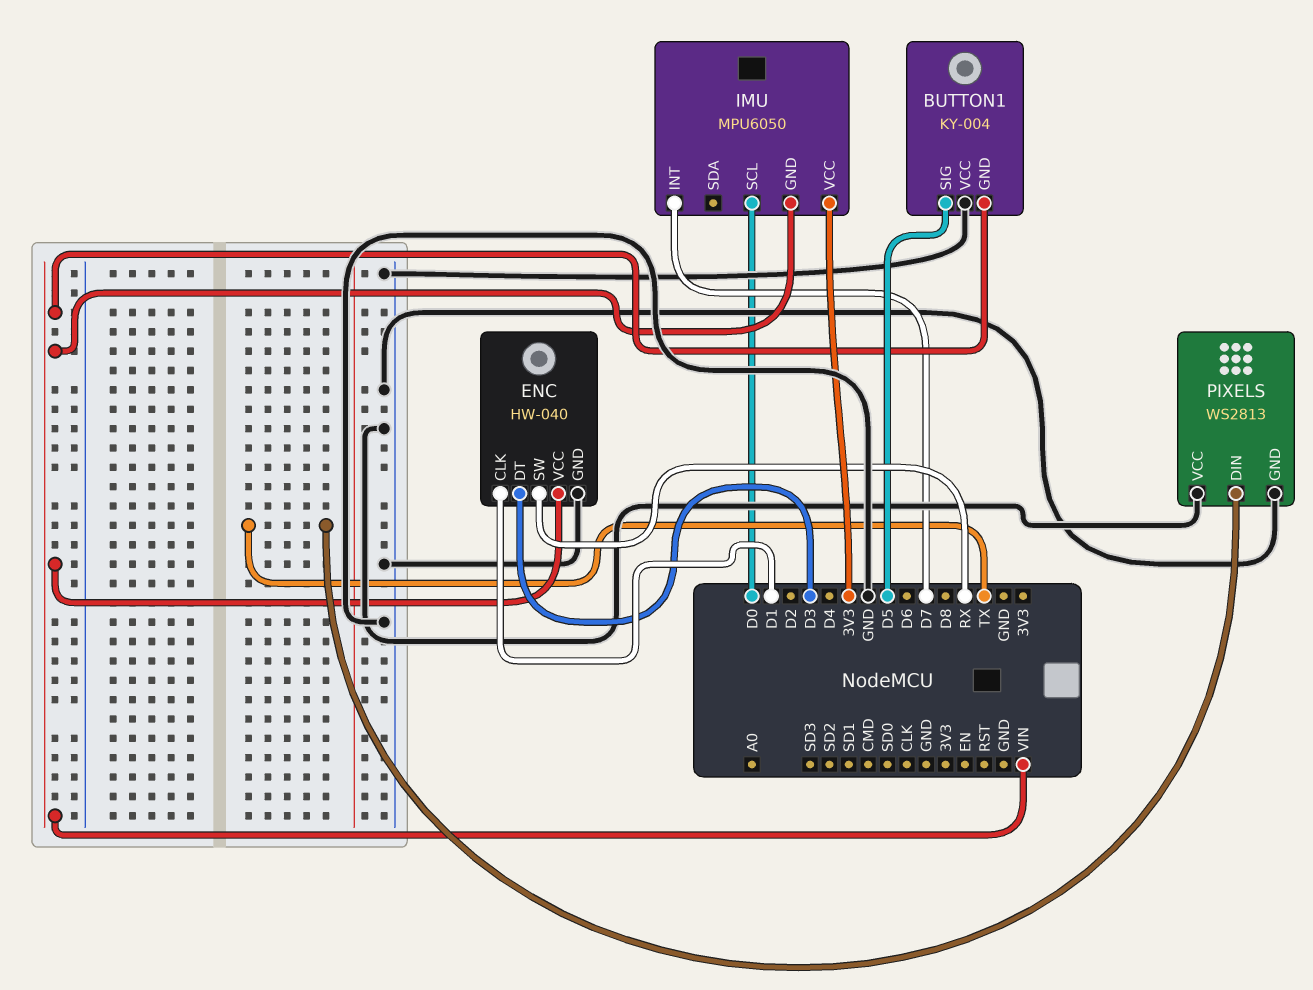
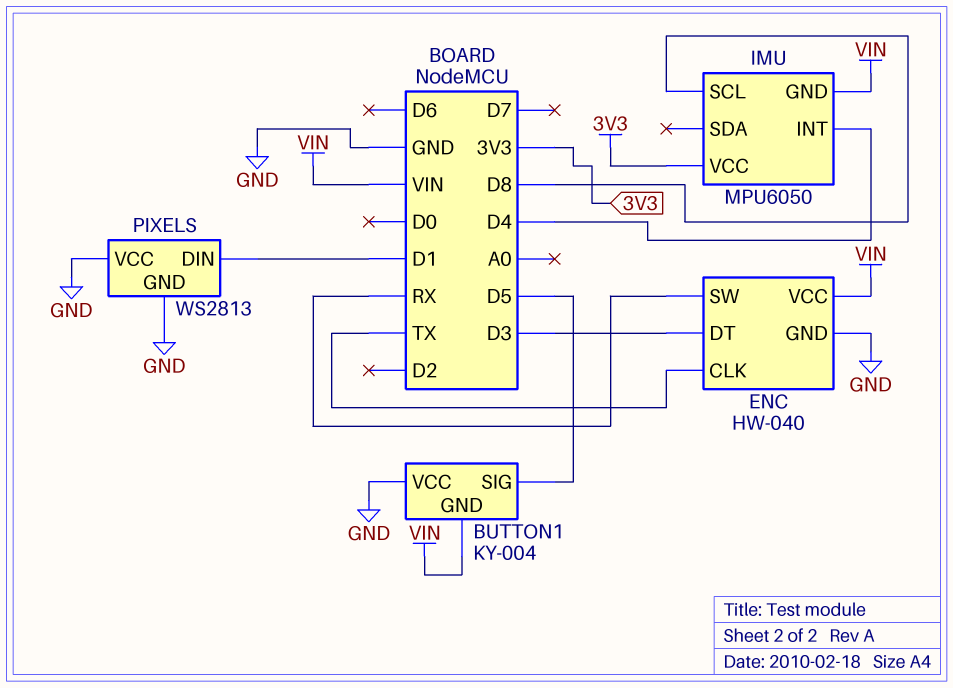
ENC pin CLK: D1 -> TX
IMU pin INT: D7 -> D4
IMU pin SCL: D0 -> D8
PIXELS pin DIN: TX -> D1

